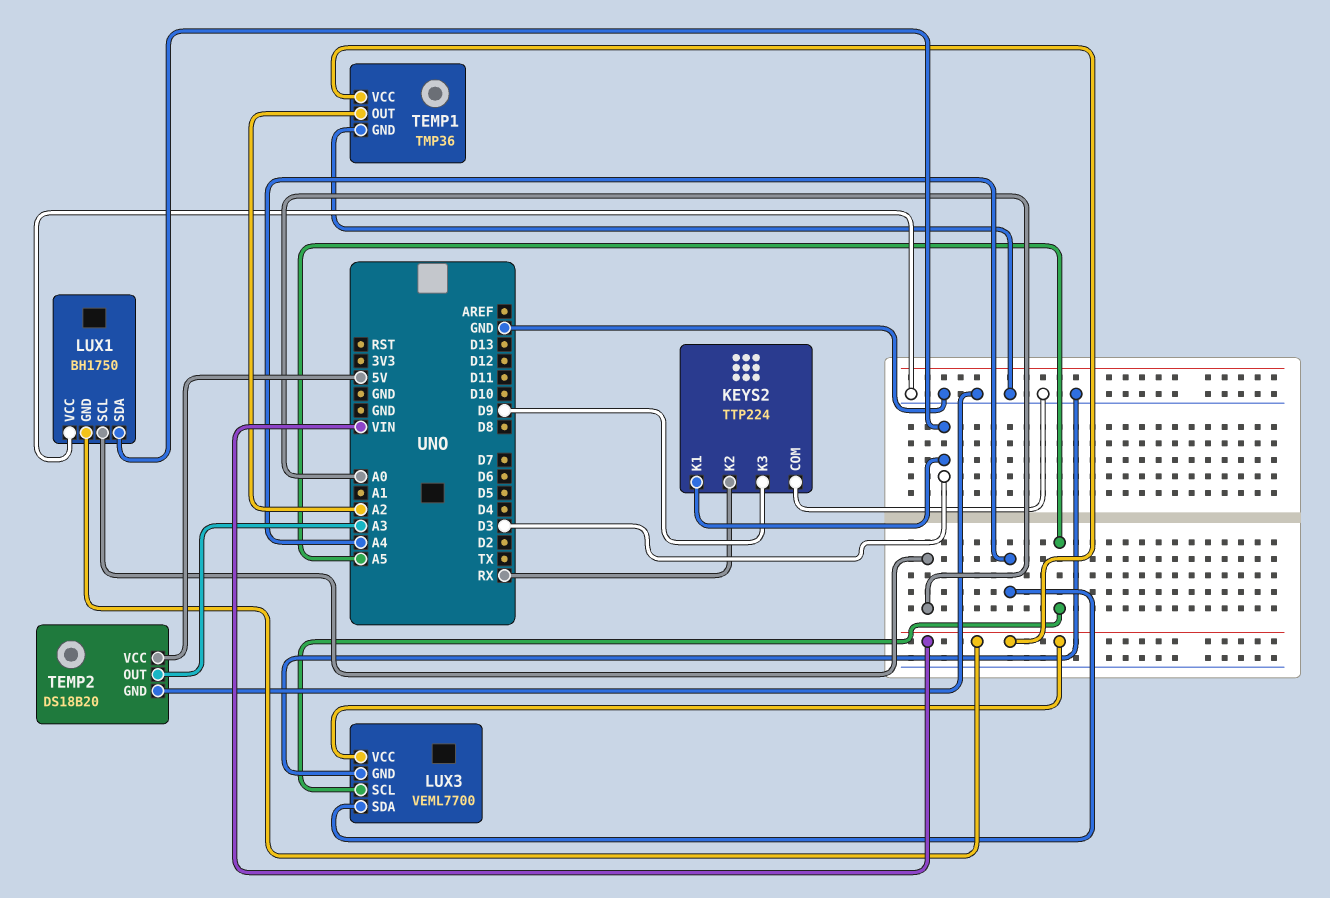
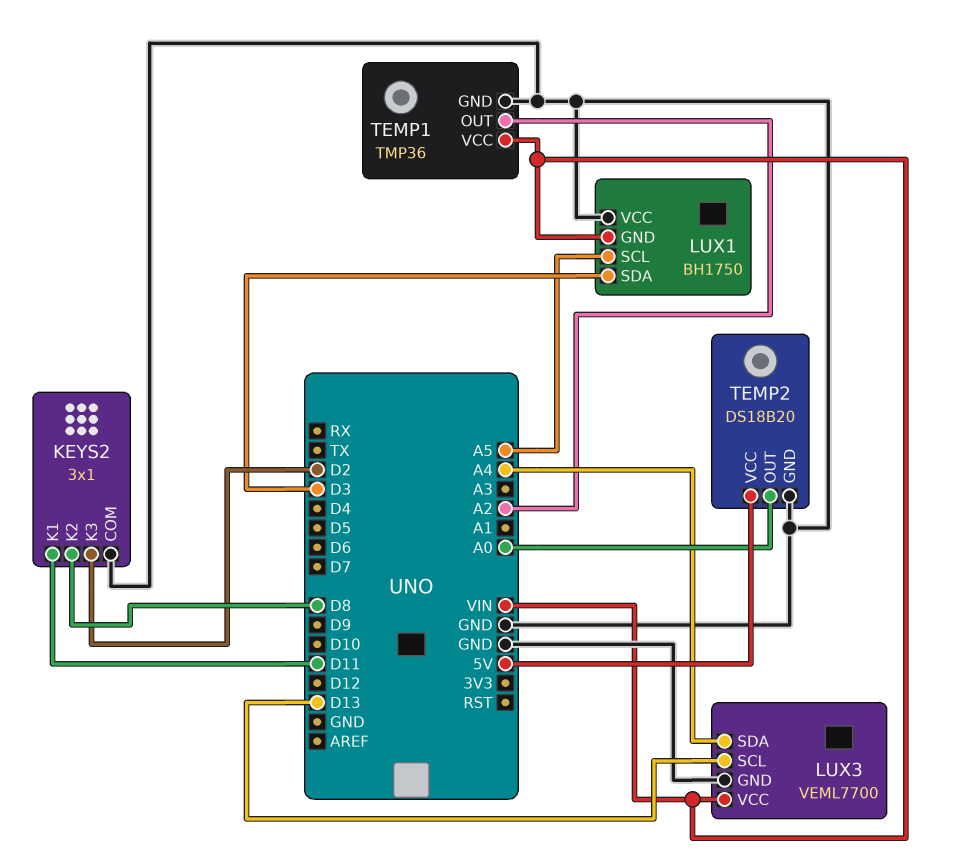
KEYS2: TTP224 -> 3x1
KEYS2 pin K1: D3 -> D11
KEYS2 pin K2: RX -> D8
KEYS2 pin K3: D9 -> D2
LUX1 pin SCL: A0 -> A5
LUX3 pin SCL: A5 -> D13
TEMP2 pin OUT: A3 -> A0

